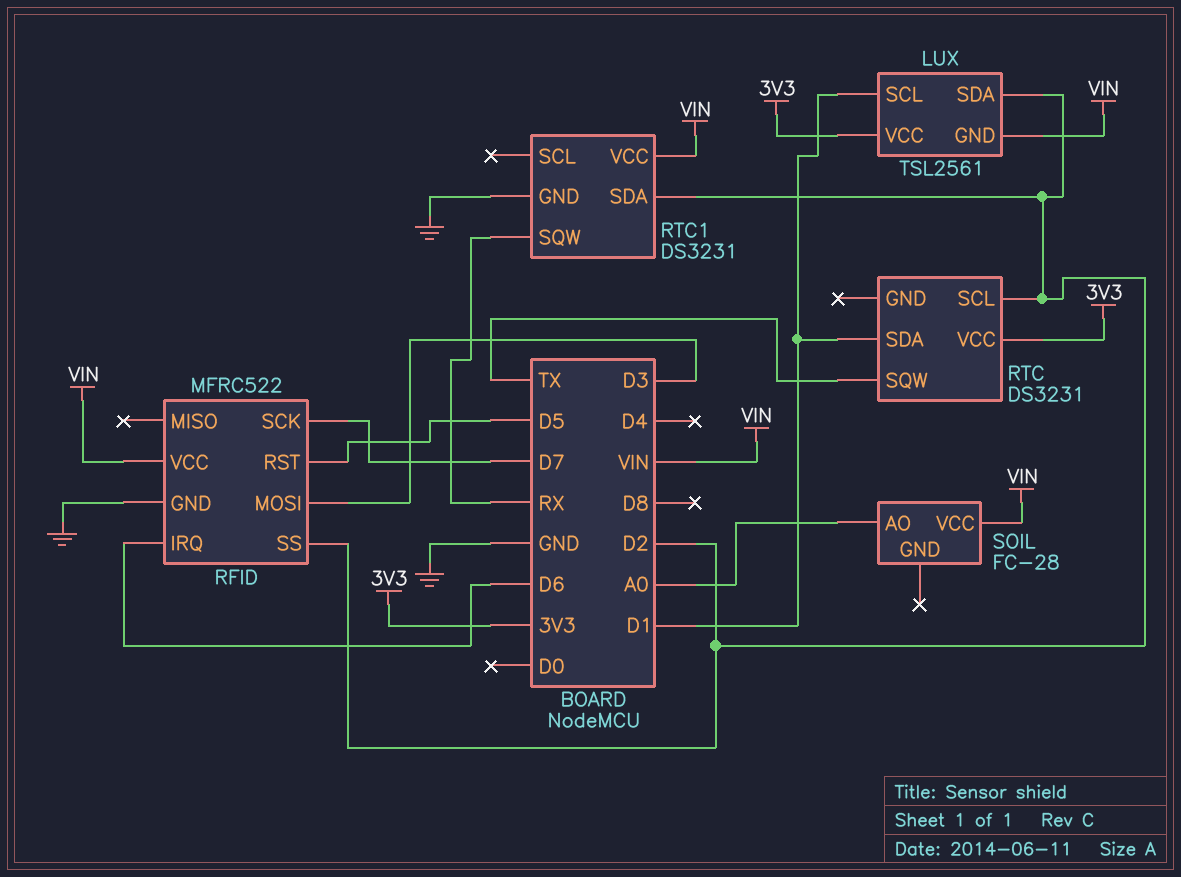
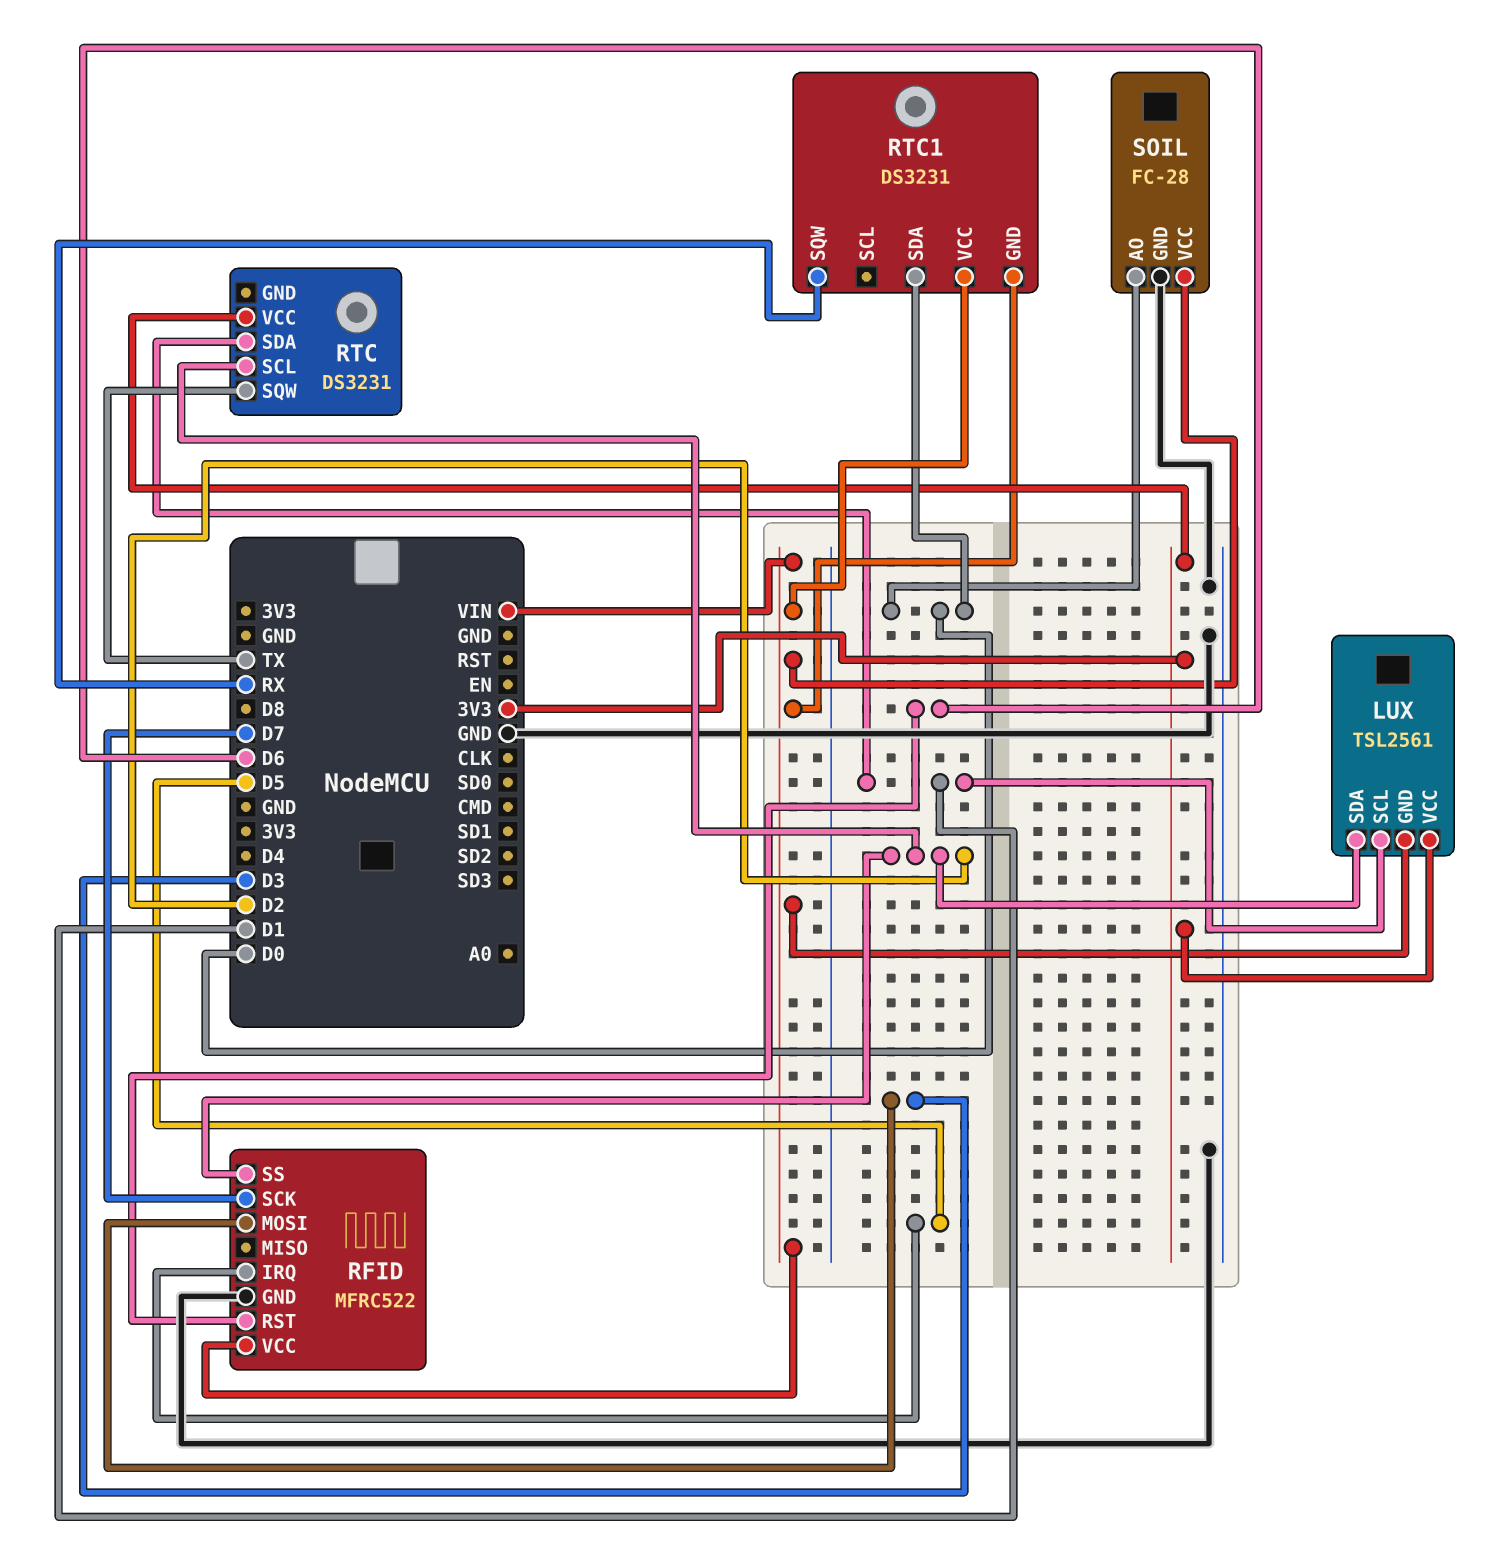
RFID pin IRQ: D6 -> D5
RFID pin RST: D5 -> D6
RTC1 pin GND: GND -> VIN
RTC1 pin SDA: D2 -> D0
SOIL pin AO: A0 -> D0
SOIL pin GND: none -> GND

